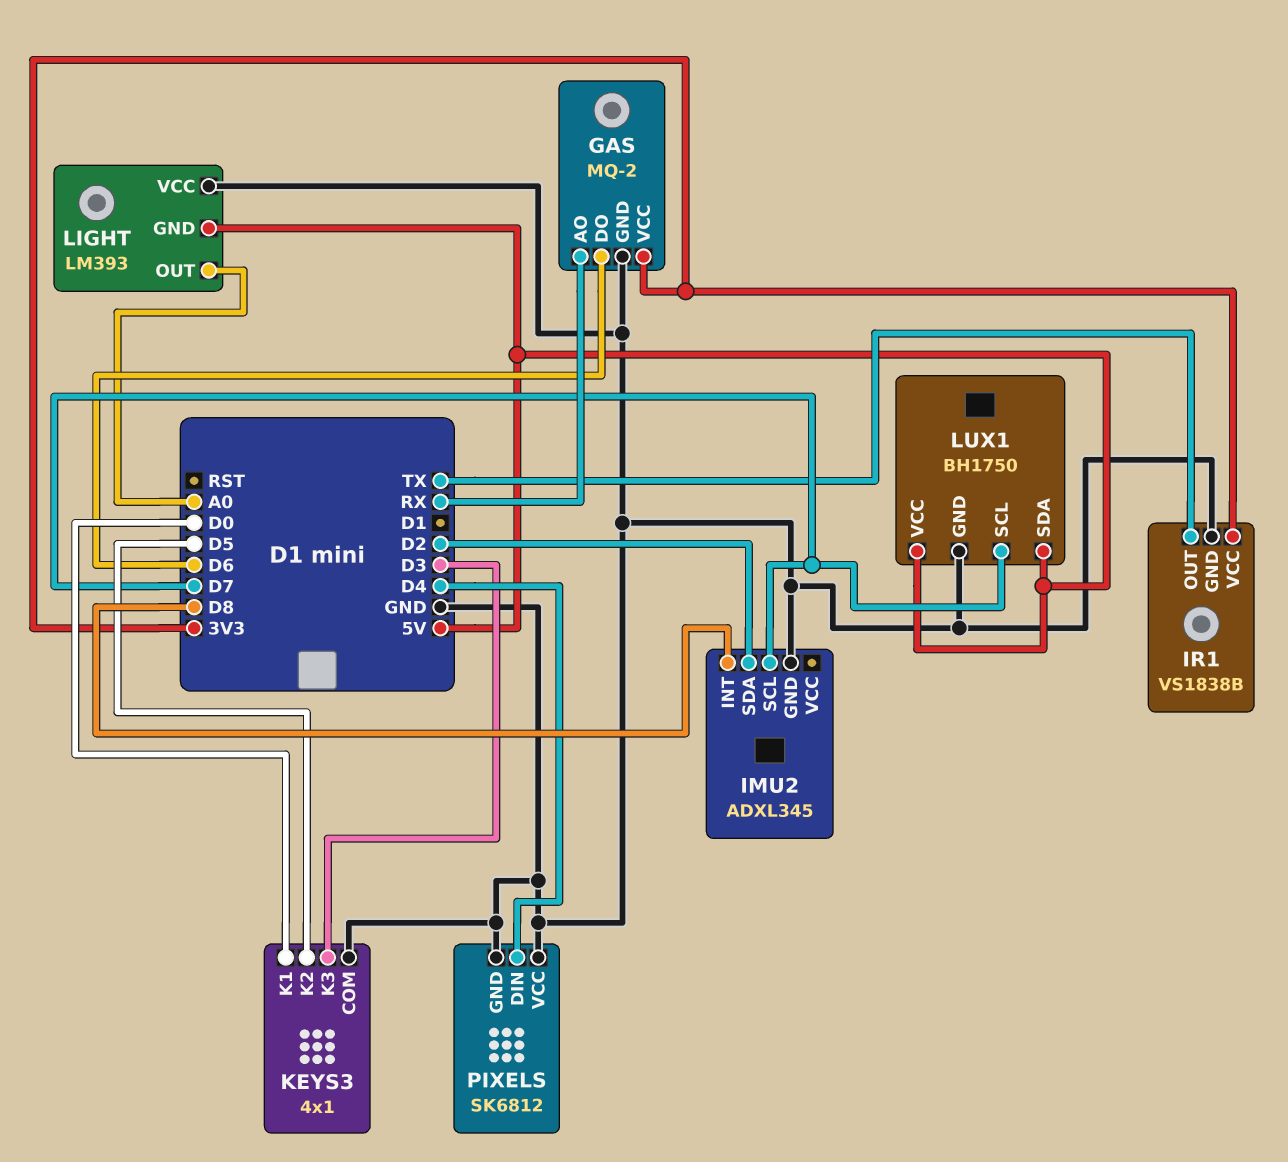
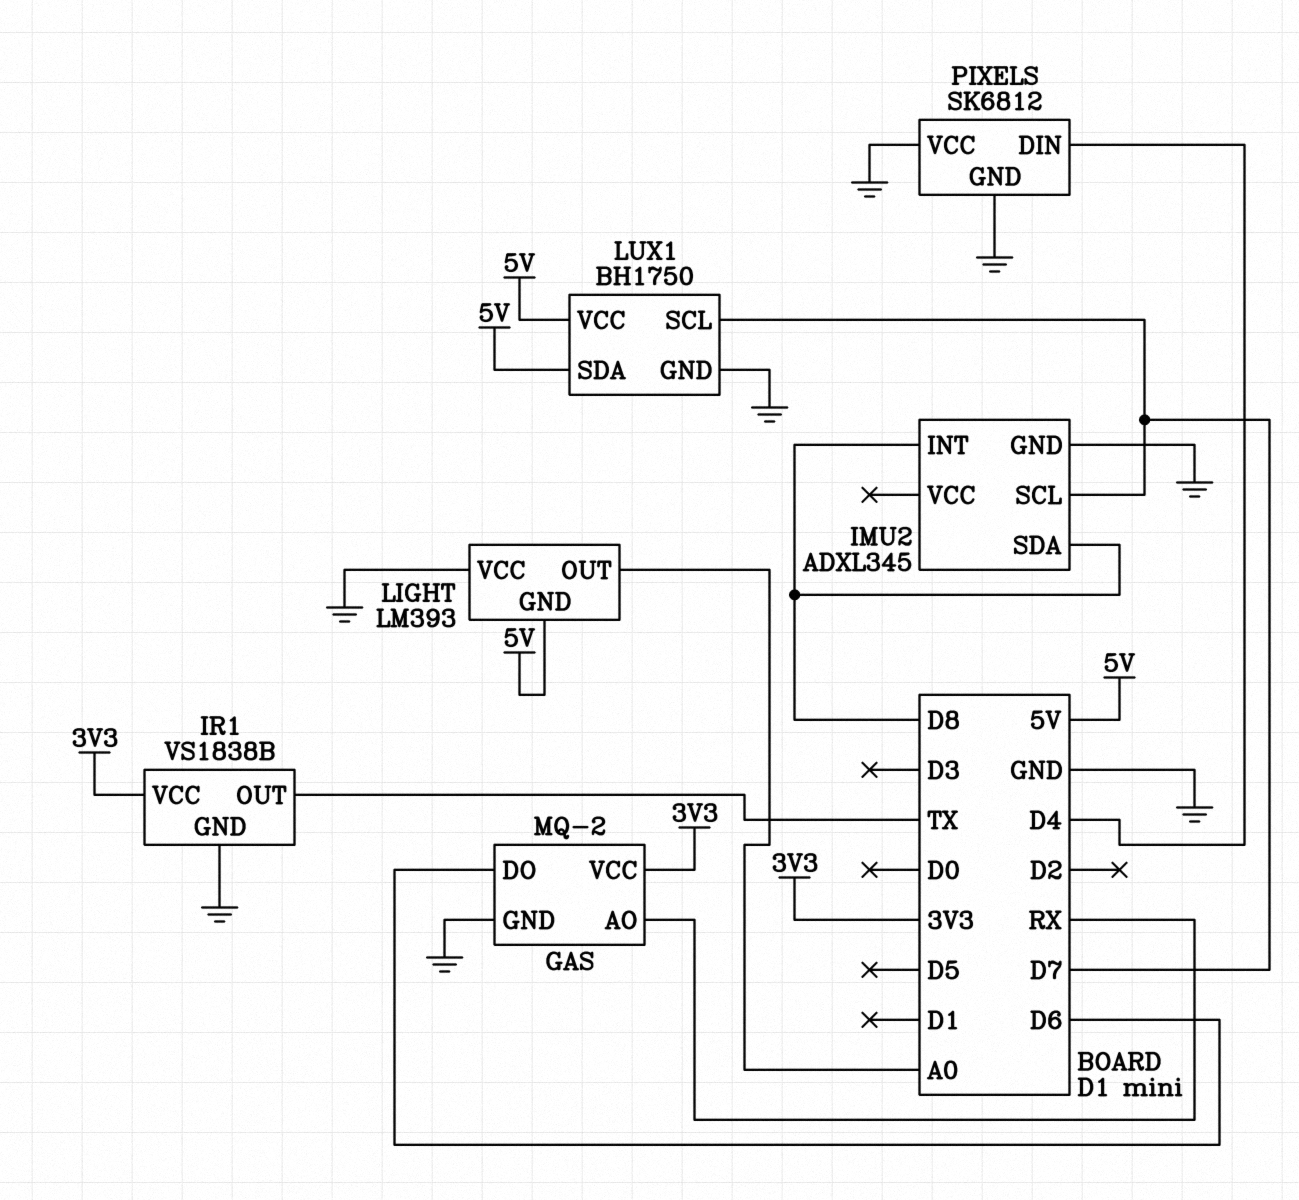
IMU2 pin SDA: D2 -> D8
KEYS3: 4x1 -> none
KEYS3 pin COM: GND -> none
KEYS3 pin K1: D0 -> none
KEYS3 pin K2: D5 -> none
KEYS3 pin K3: D3 -> none

